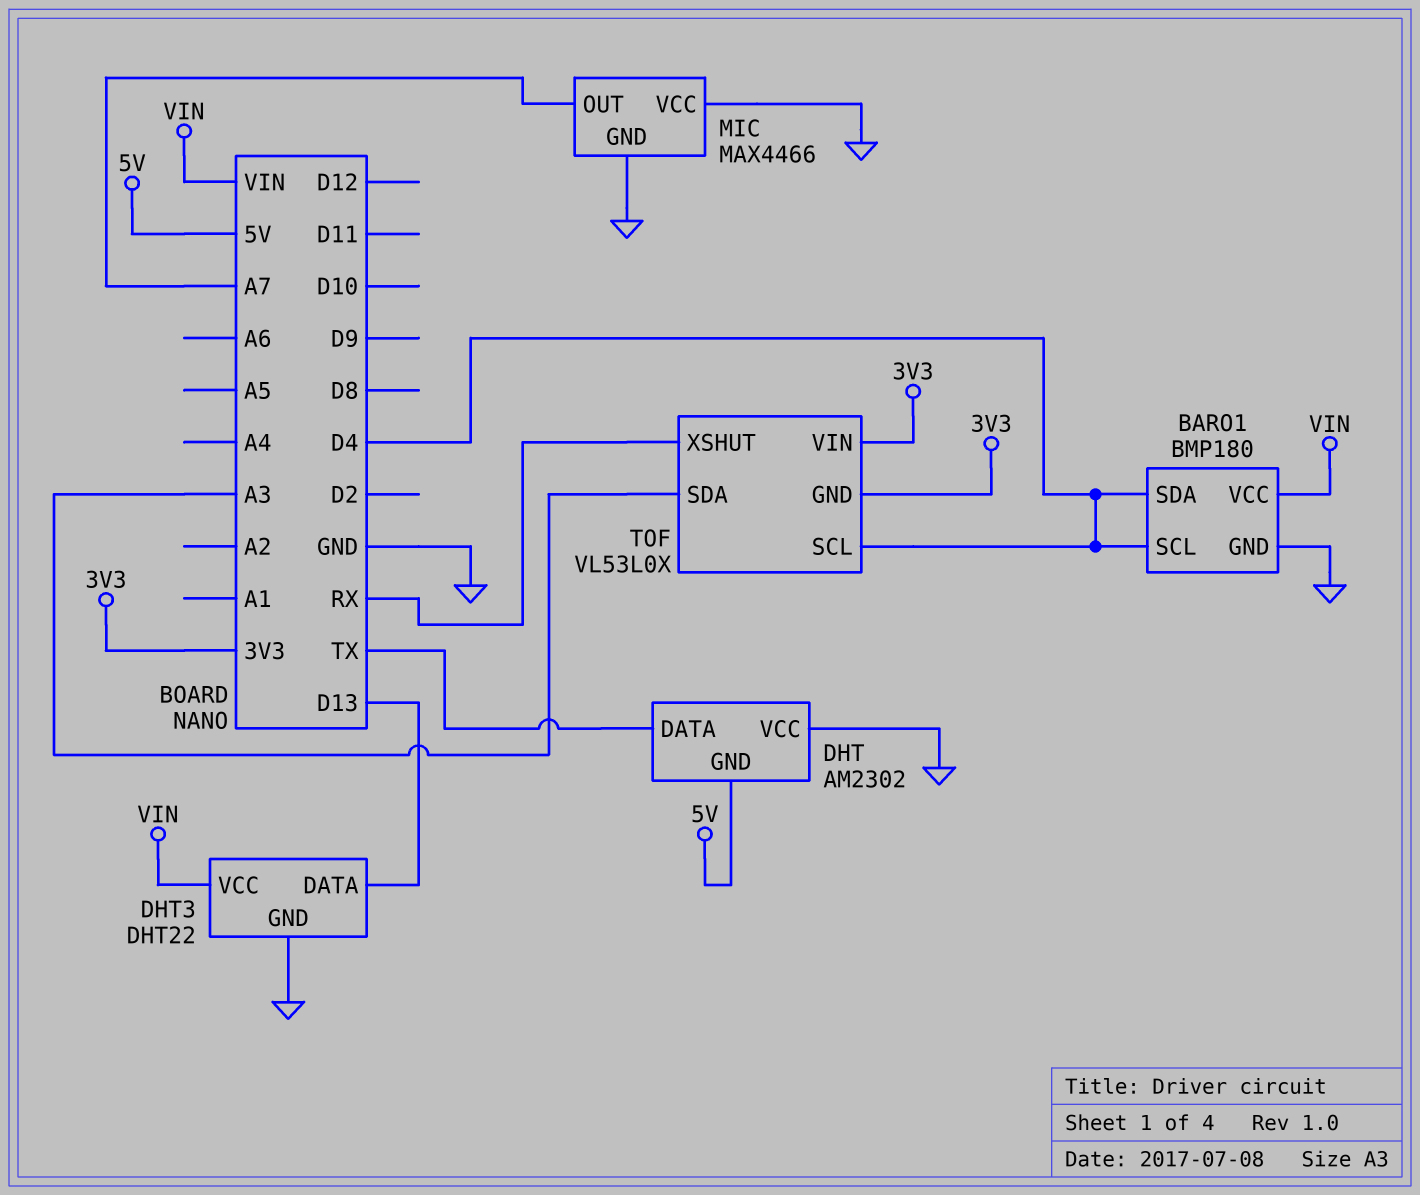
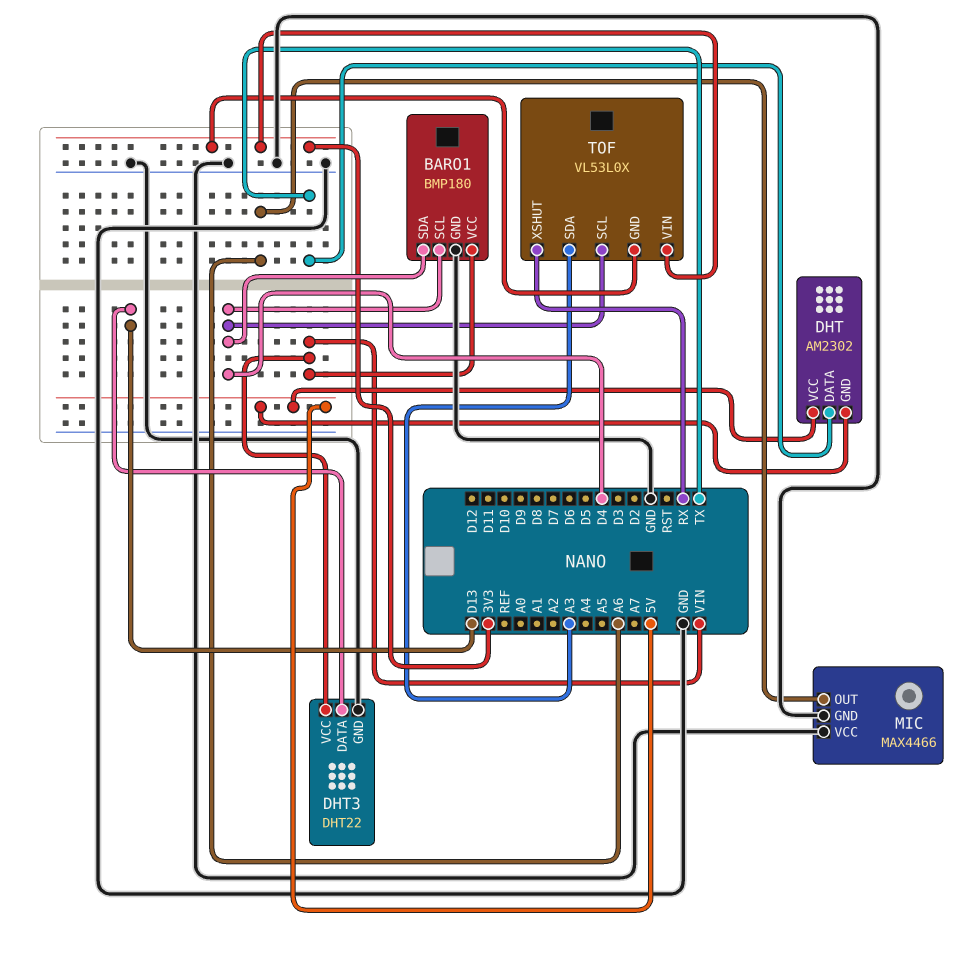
DHT pin VCC: GND -> 5V
MIC pin OUT: A7 -> A6

